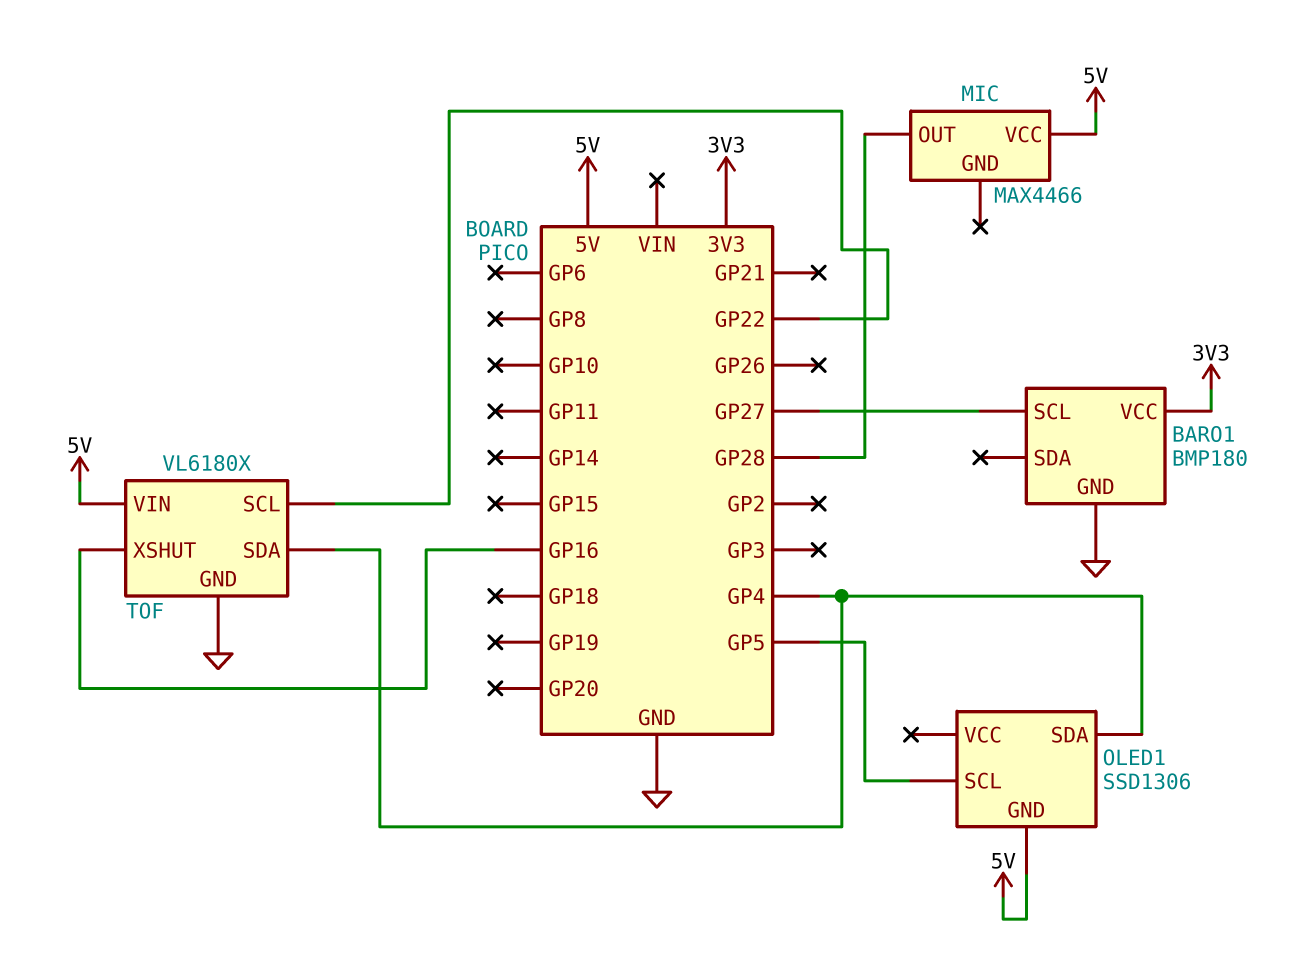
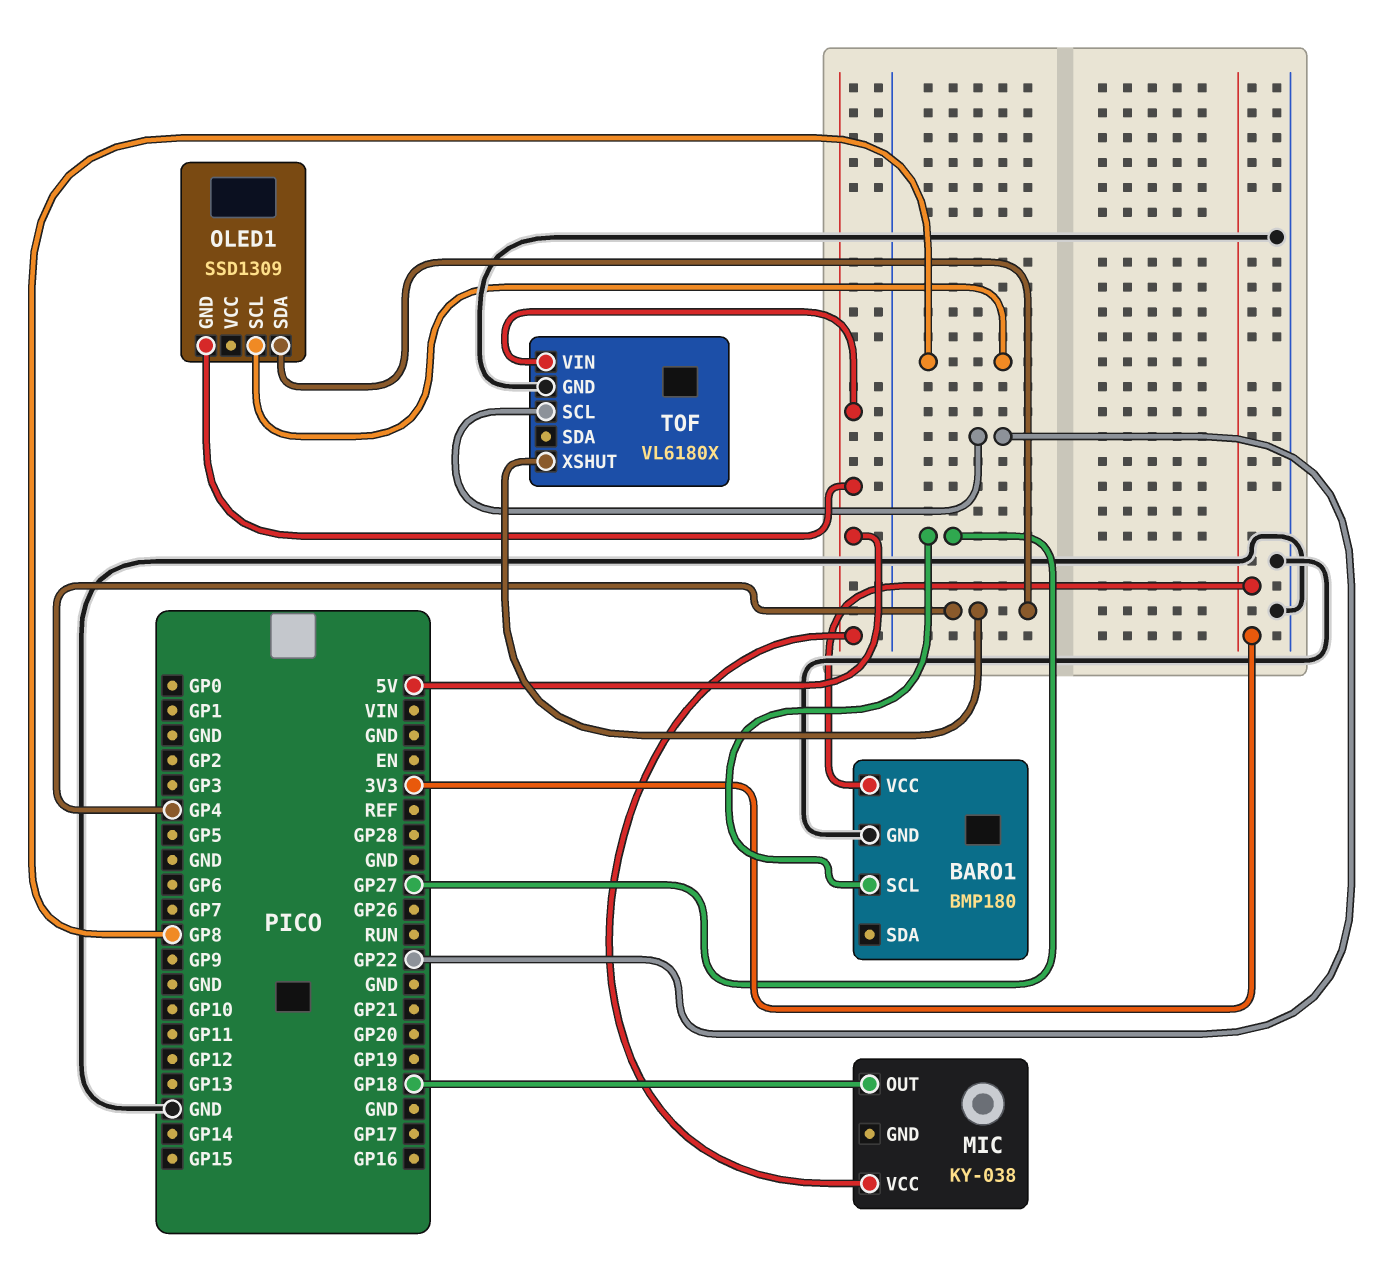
MIC: MAX4466 -> KY-038
MIC pin OUT: GP28 -> GP18
OLED1: SSD1306 -> SSD1309
OLED1 pin SCL: GP5 -> GP8
TOF pin SDA: GP4 -> none
TOF pin XSHUT: GP16 -> GP4

